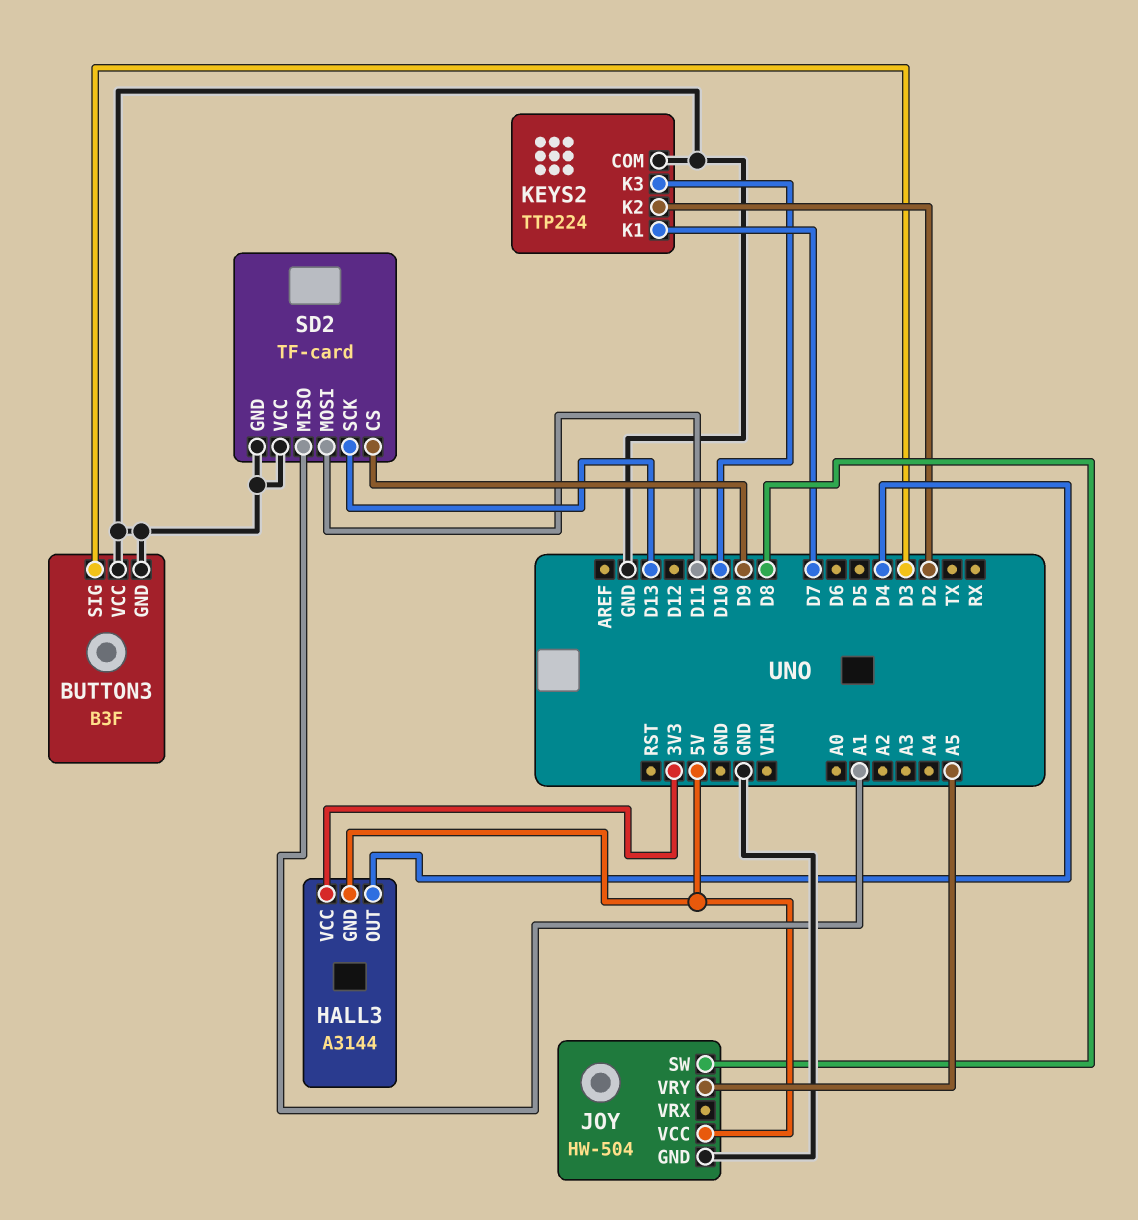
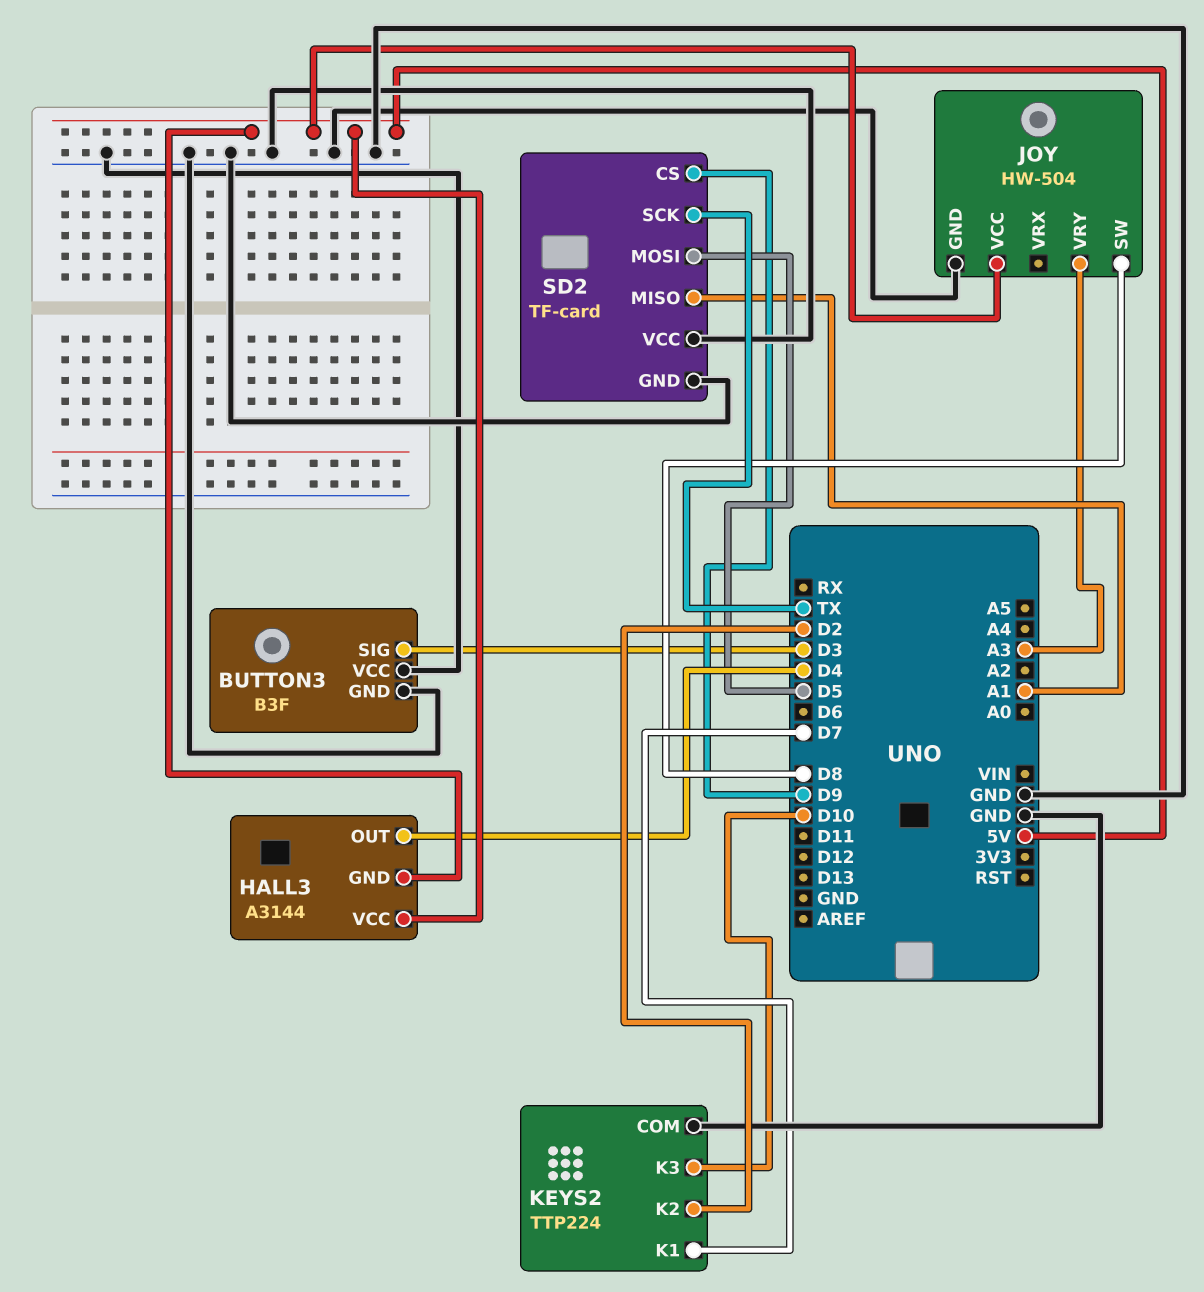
HALL3 pin VCC: 3V3 -> 5V
JOY pin VRY: A5 -> A3
SD2 pin MOSI: D11 -> D5
SD2 pin SCK: D13 -> TX

